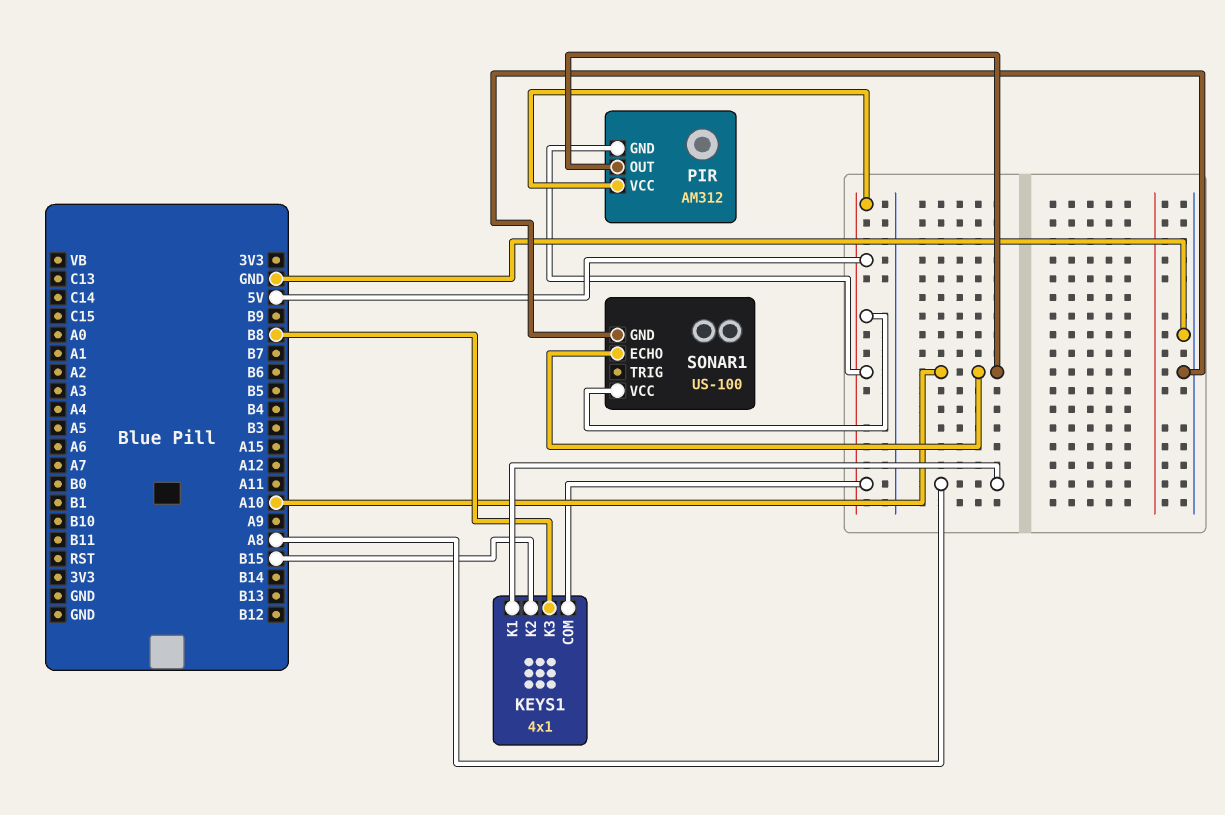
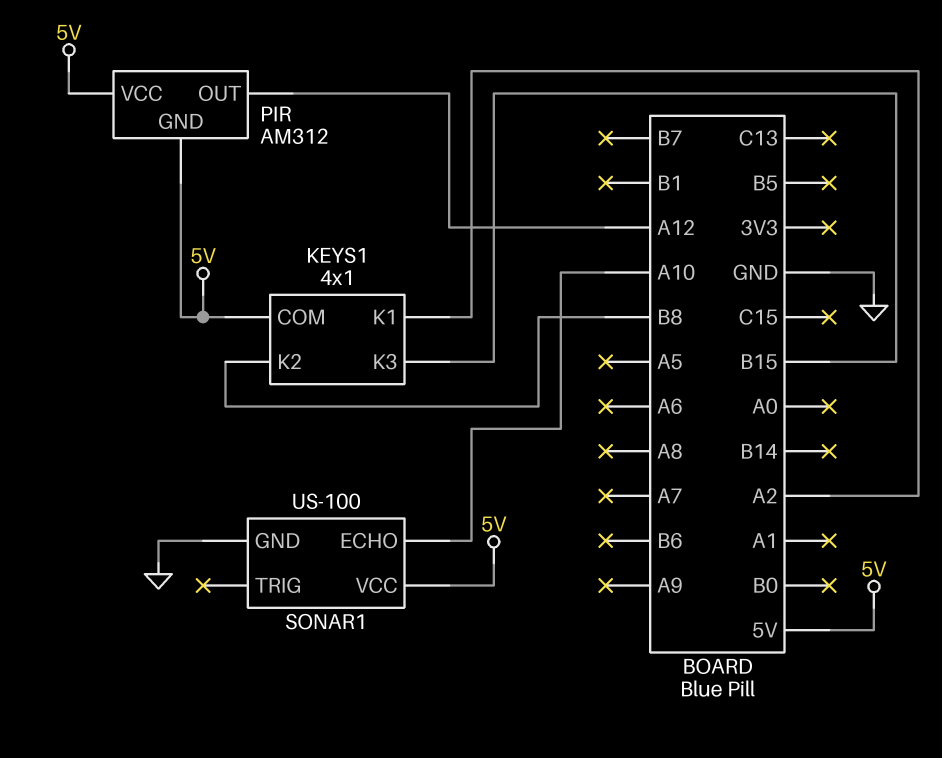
KEYS1 pin K1: A8 -> A2
KEYS1 pin K2: B15 -> B8
KEYS1 pin K3: B8 -> B15
PIR pin OUT: A10 -> A12

